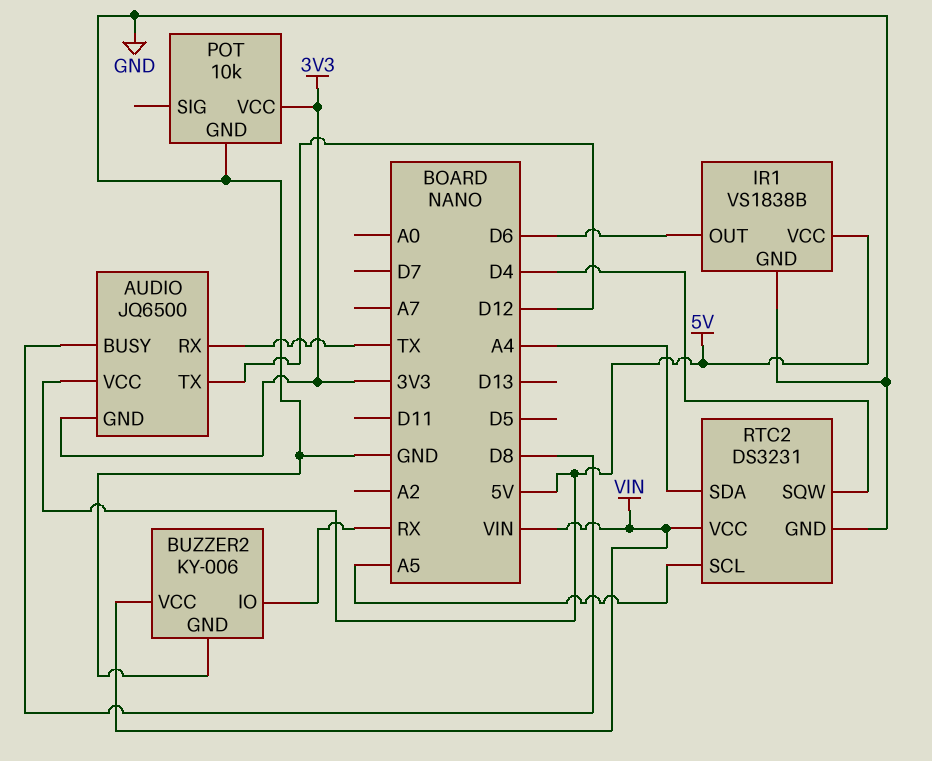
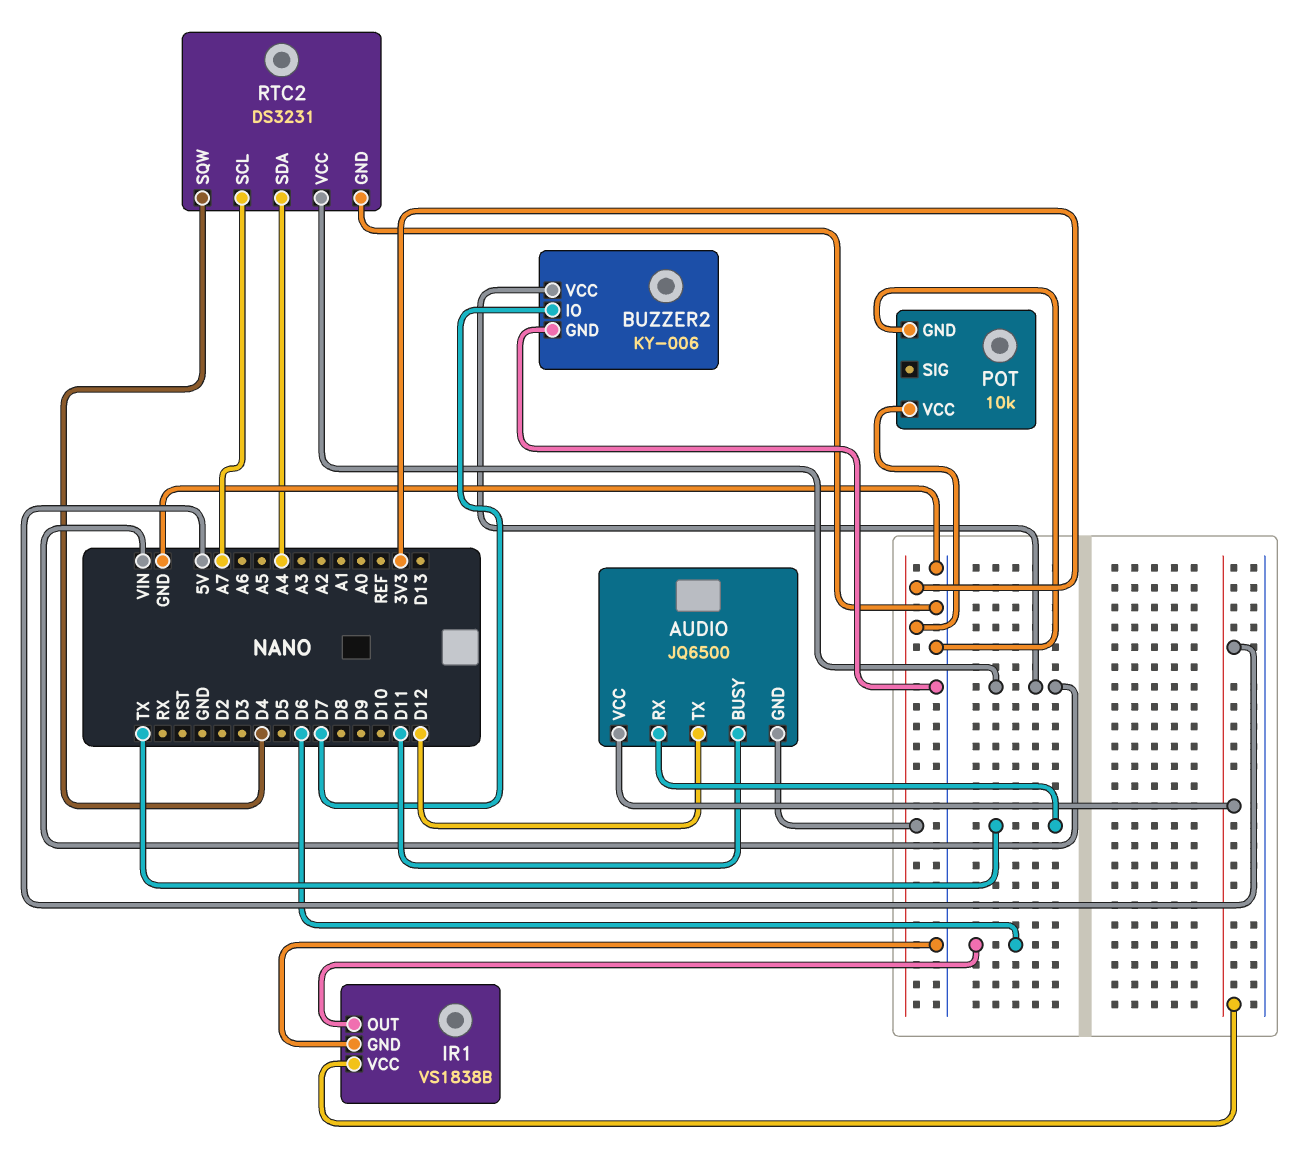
AUDIO pin BUSY: D8 -> D11
BUZZER2 pin IO: RX -> D7
RTC2 pin SCL: A5 -> A7

